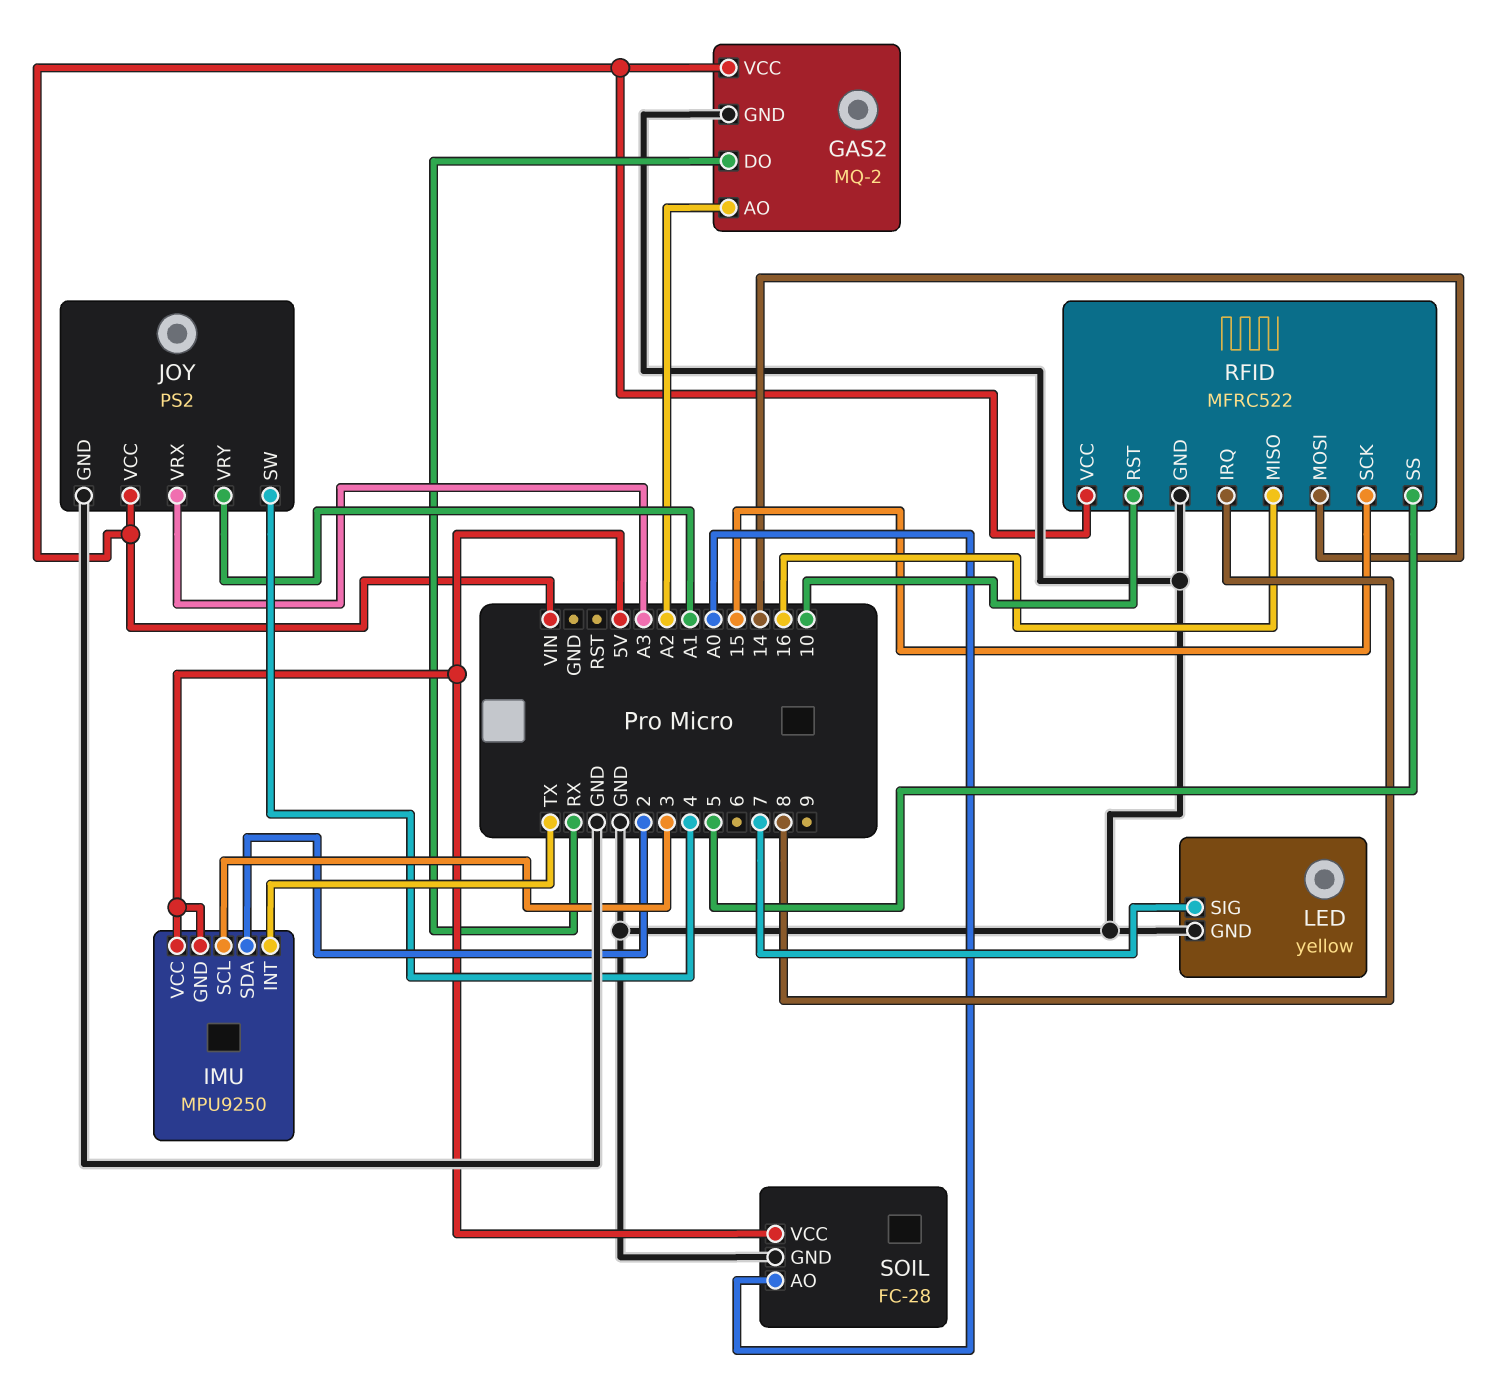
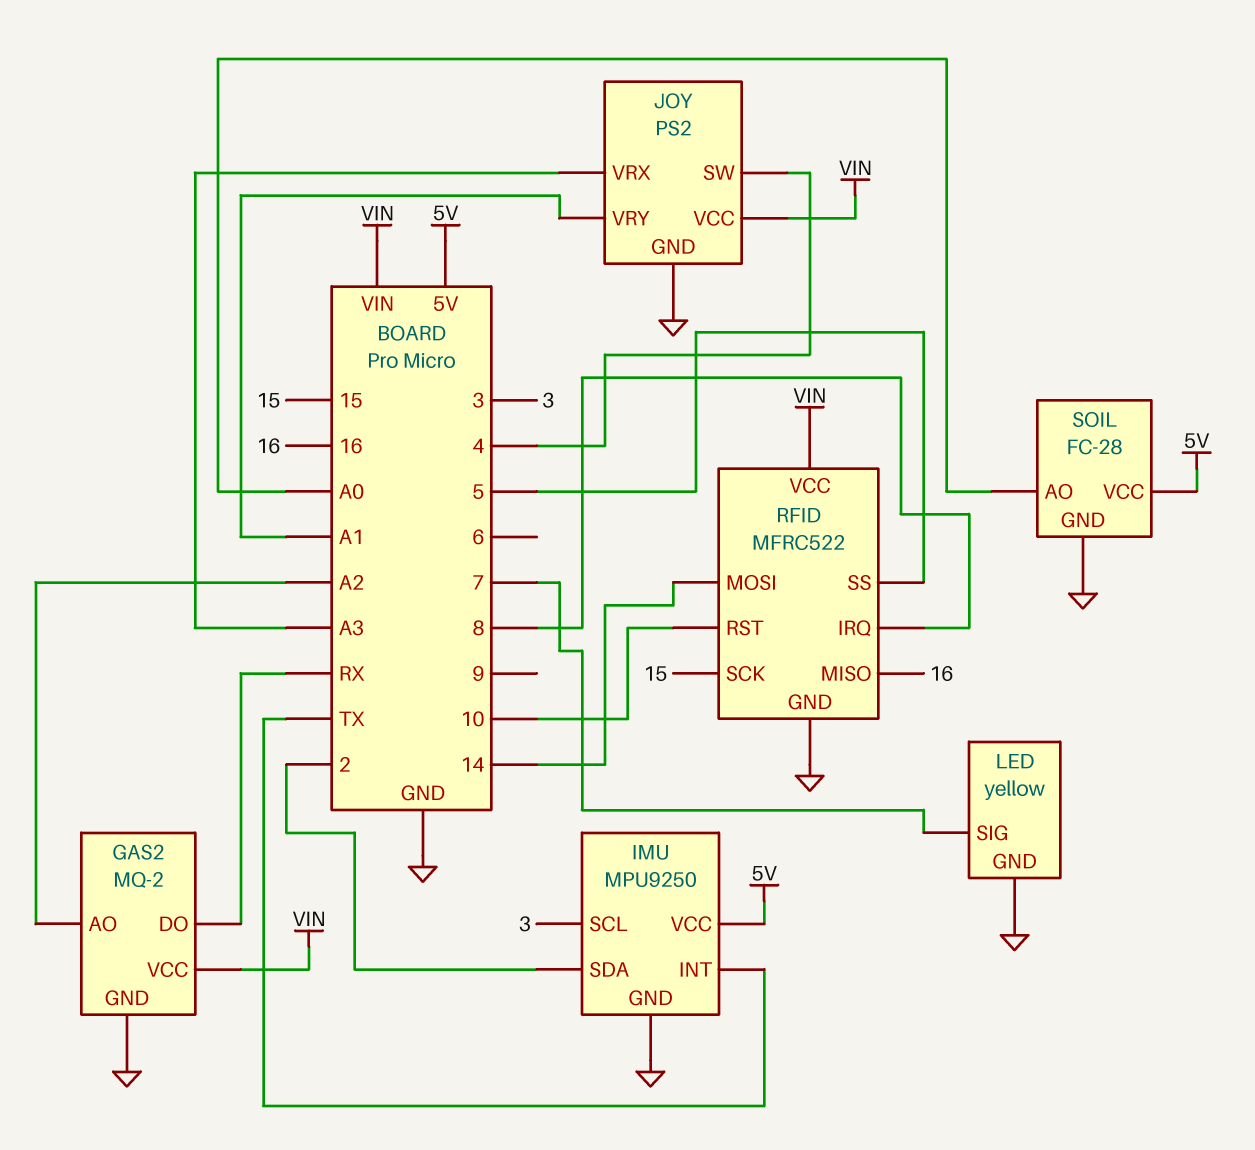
IMU pin GND: 5V -> GND

